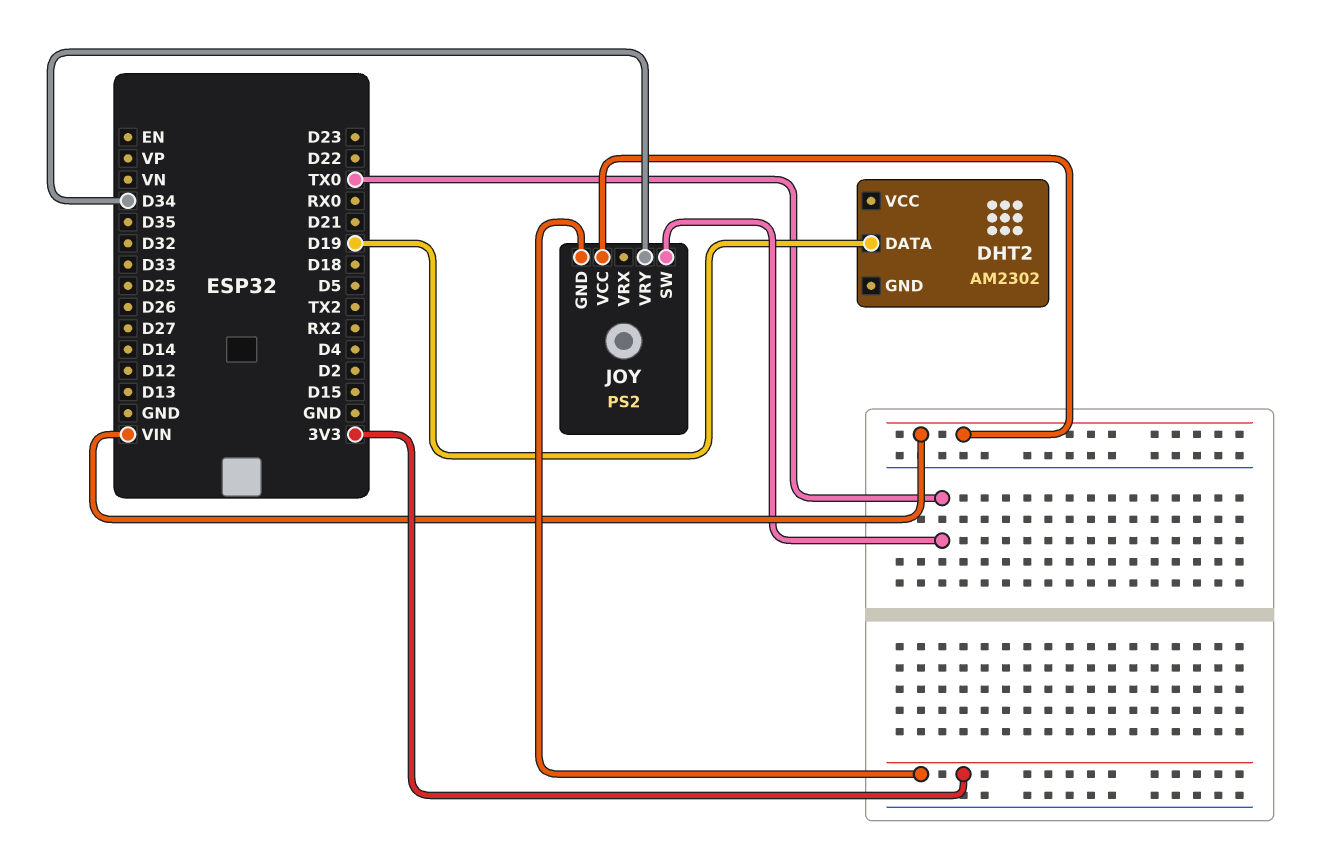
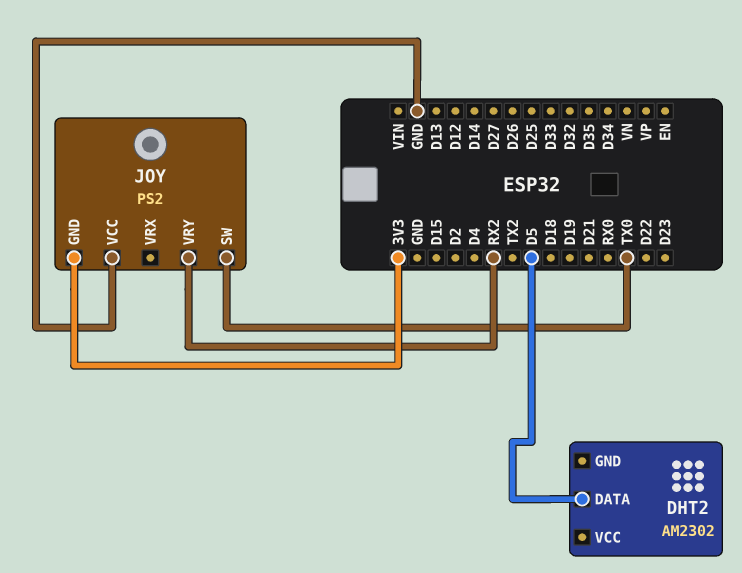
DHT2 pin DATA: D19 -> D5
JOY pin VCC: VIN -> GND
JOY pin VRY: D34 -> RX2

